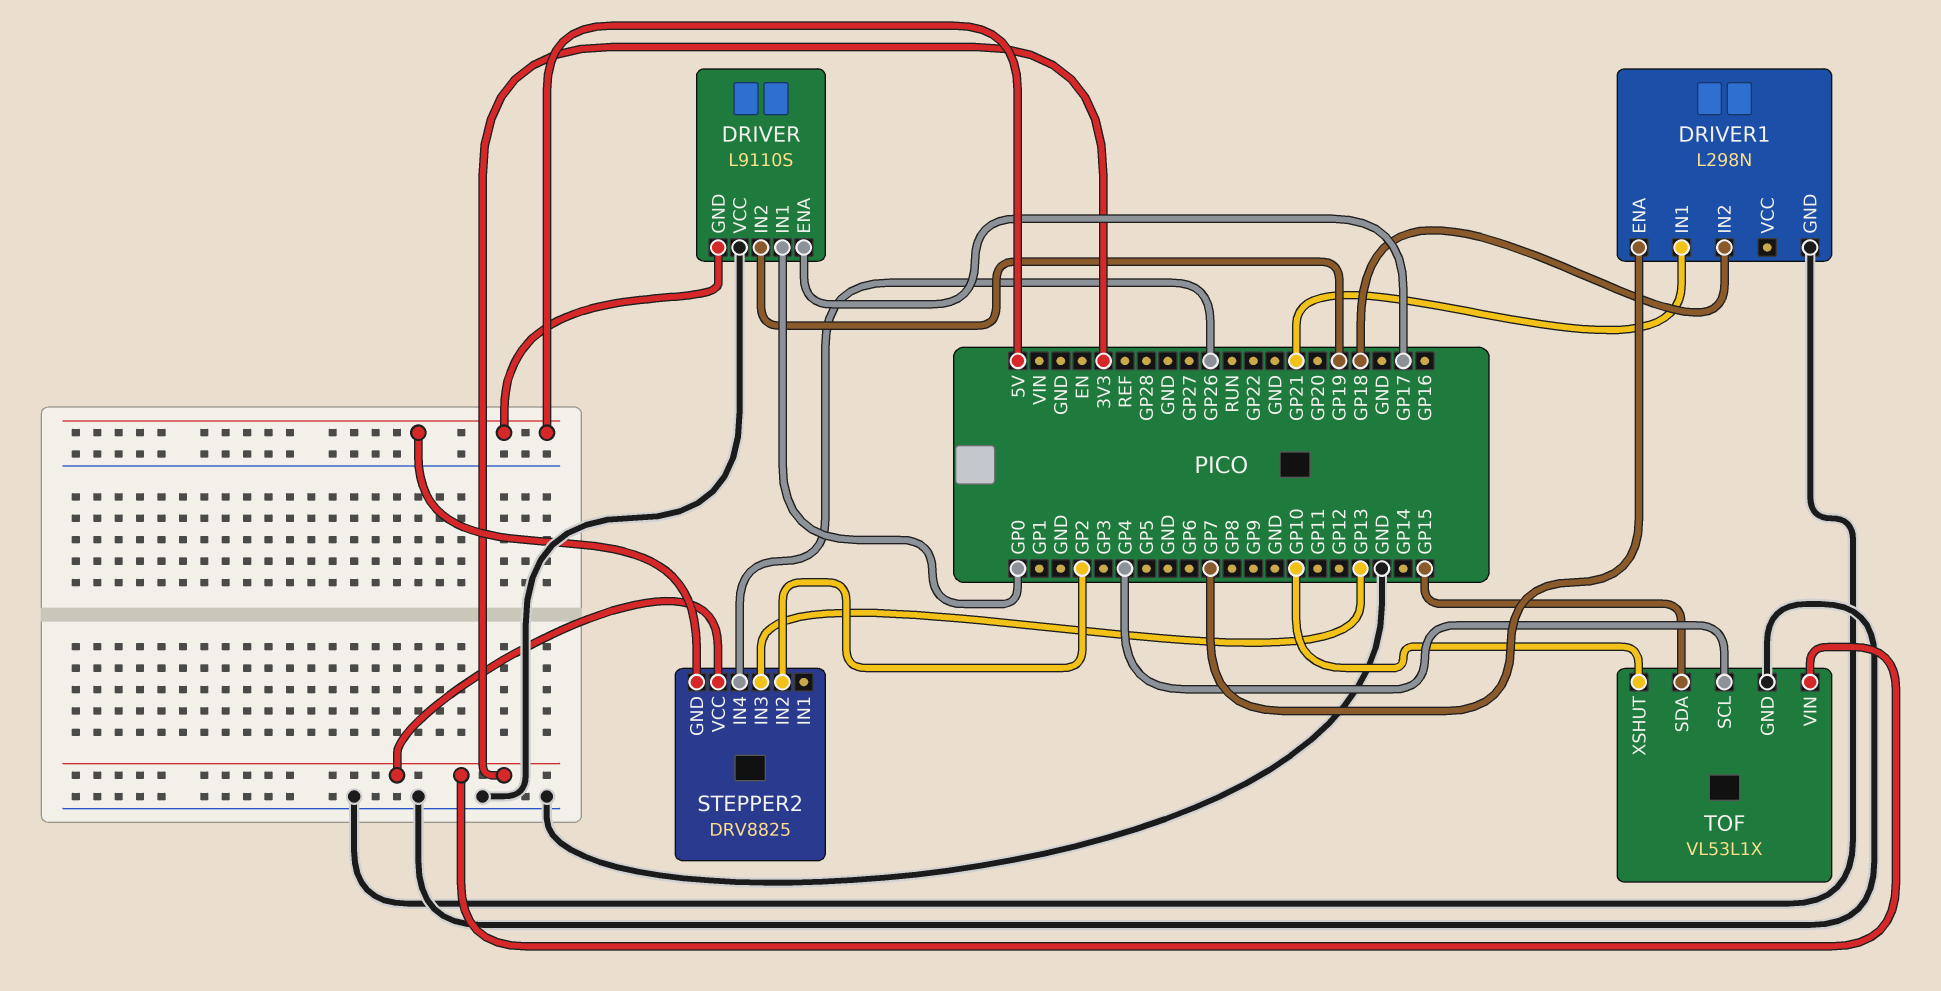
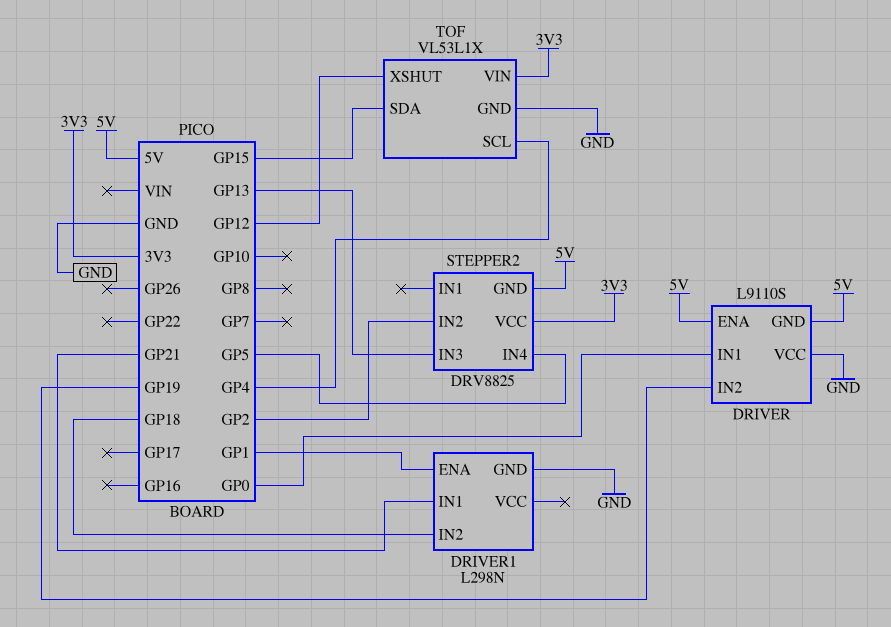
DRIVER pin ENA: GP17 -> 5V
DRIVER1 pin ENA: GP7 -> GP1
STEPPER2 pin IN4: GP26 -> GP5
TOF pin XSHUT: GP10 -> GP12

